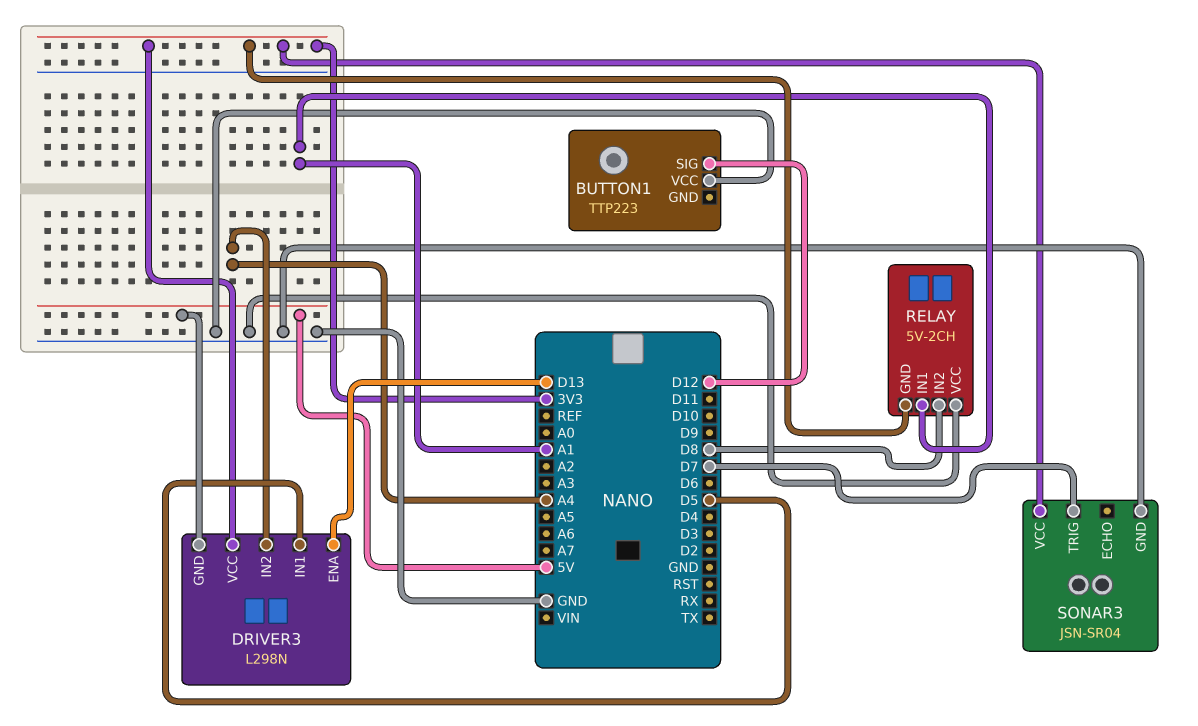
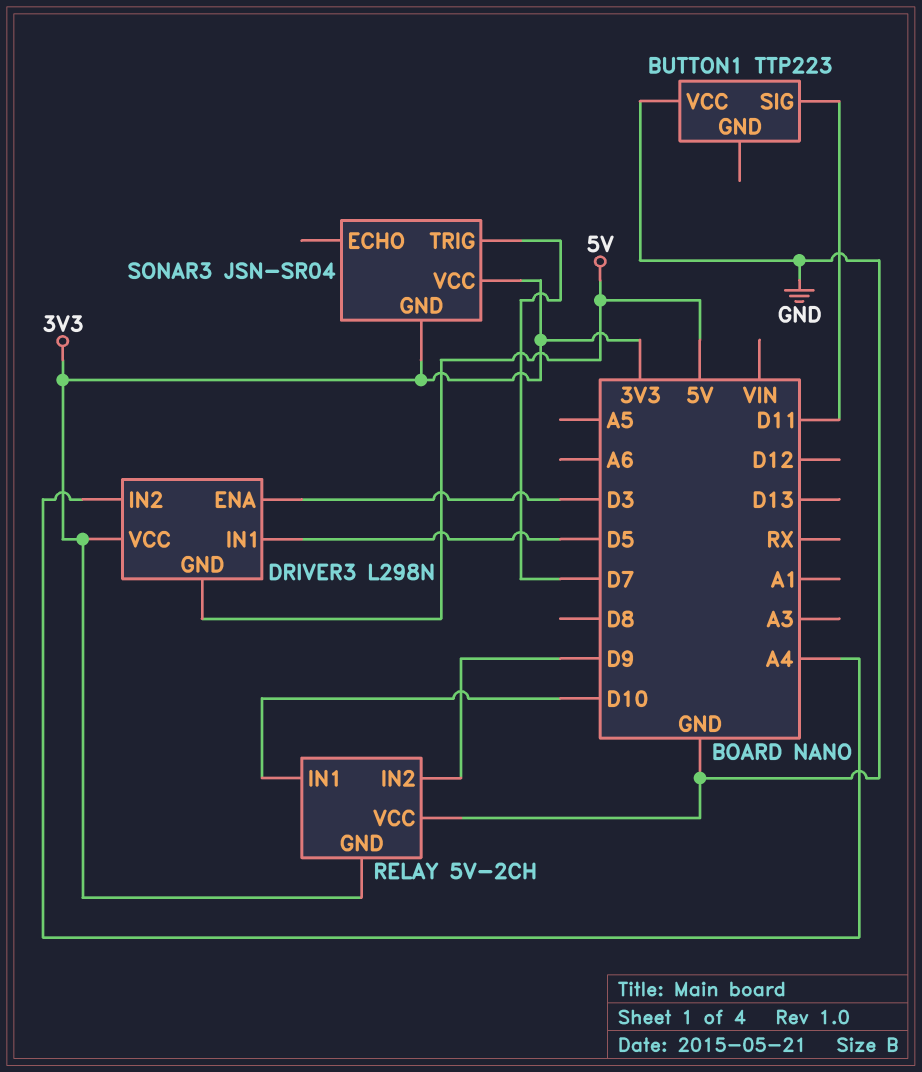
BUTTON1 pin SIG: D12 -> D11
DRIVER3 pin ENA: D13 -> D3
RELAY pin IN1: A1 -> D10
RELAY pin IN2: D8 -> D9
SONAR3 pin GND: GND -> 3V3

